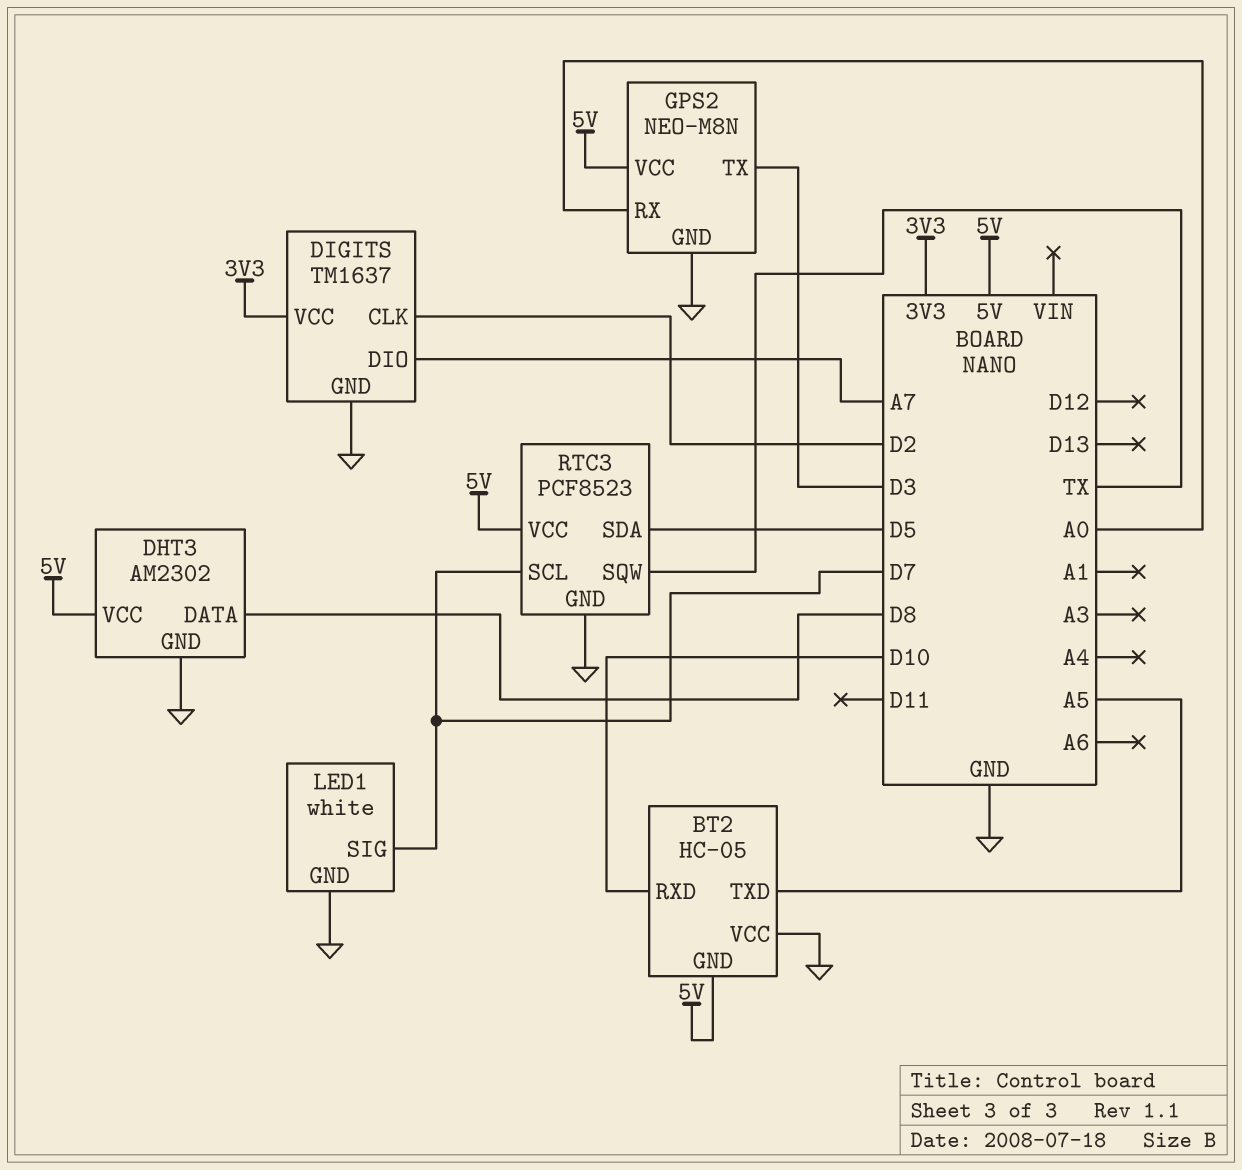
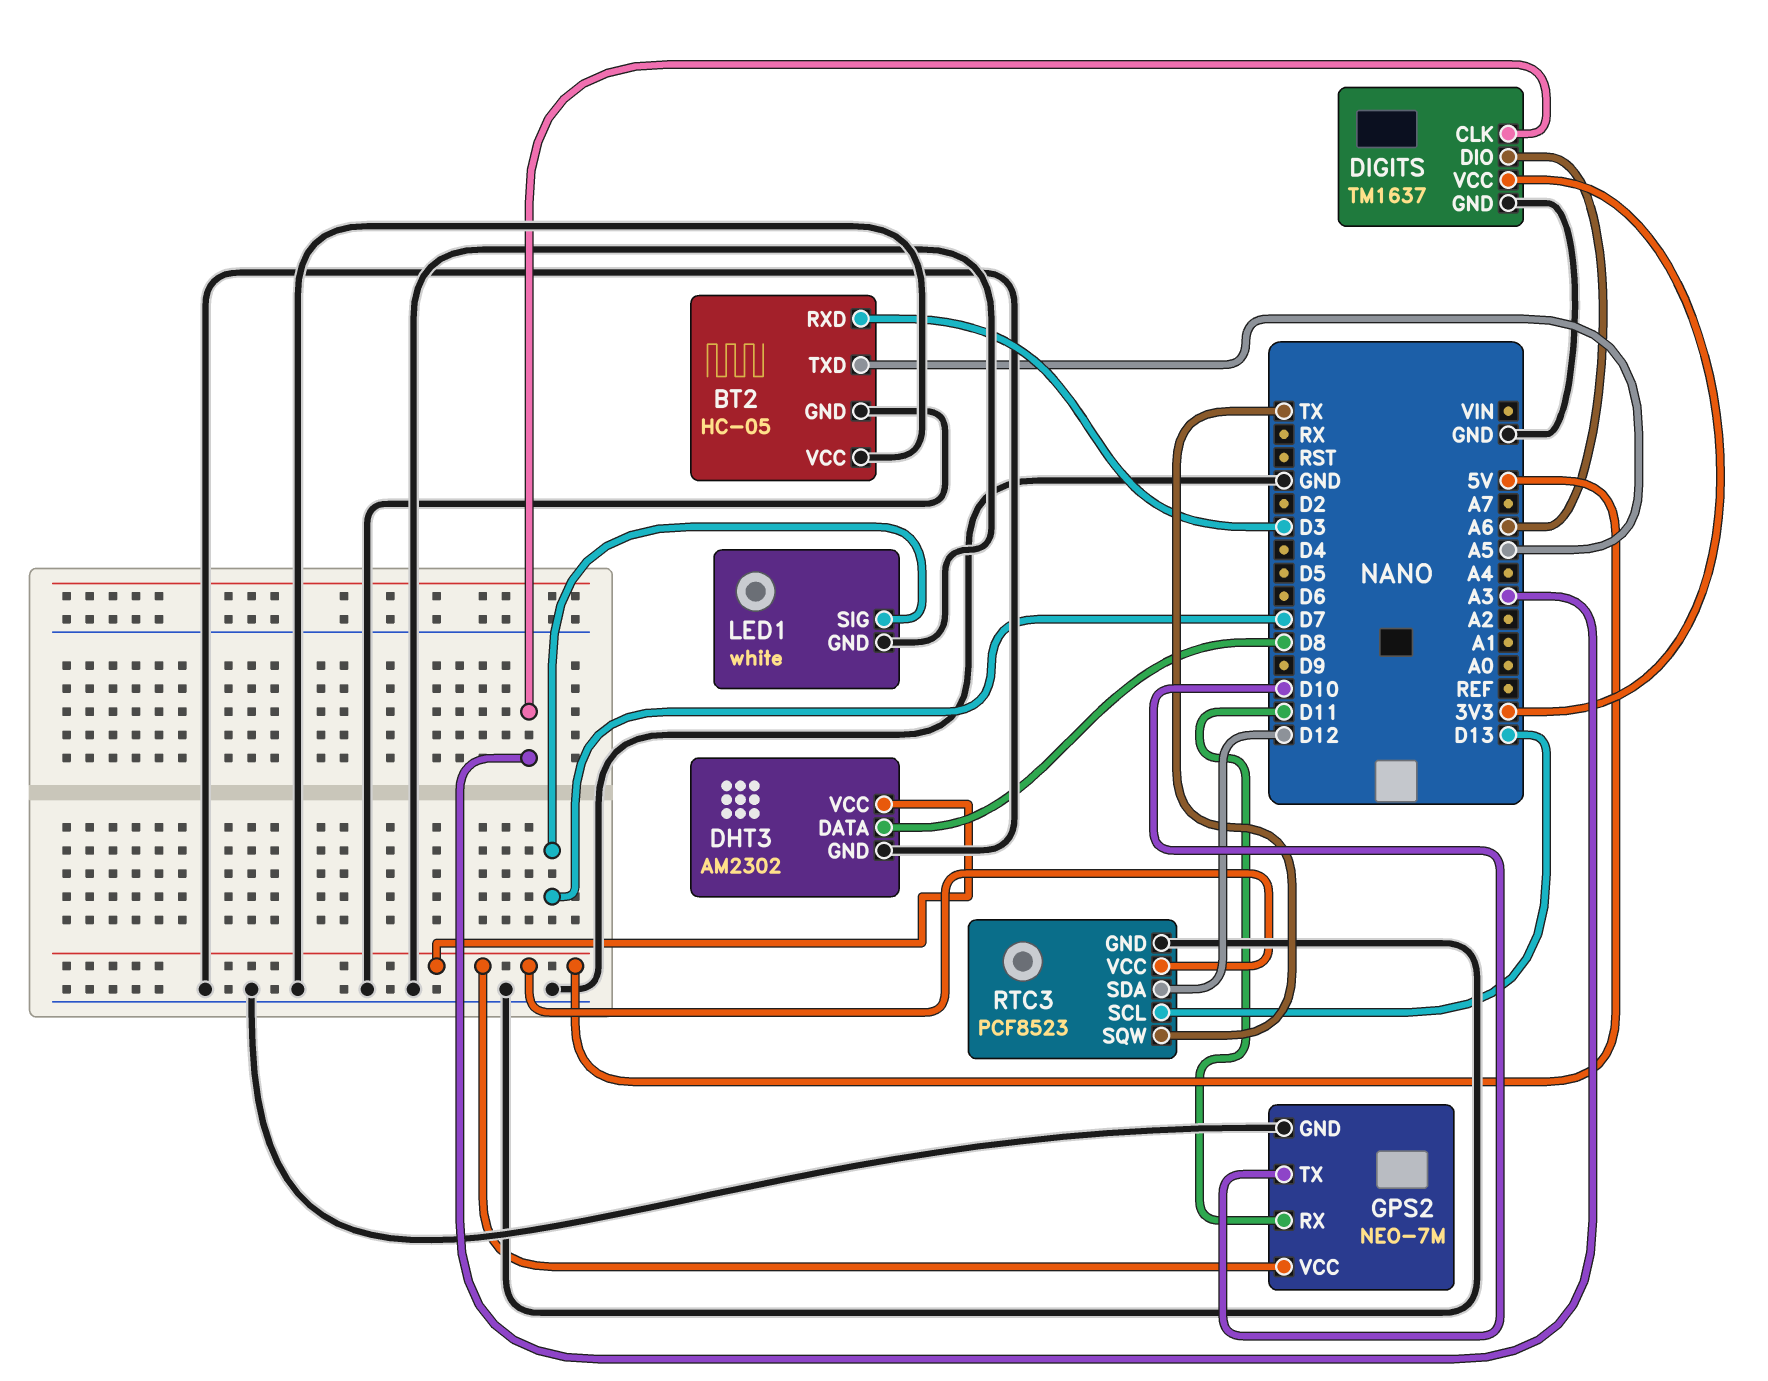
BT2 pin GND: 5V -> GND
BT2 pin RXD: D10 -> D3
DIGITS pin CLK: D2 -> A3
DIGITS pin DIO: A7 -> A6
GPS2: NEO-M8N -> NEO-7M
GPS2 pin RX: A0 -> D11
GPS2 pin TX: D3 -> D10
RTC3 pin SCL: D7 -> D13
RTC3 pin SDA: D5 -> D12

